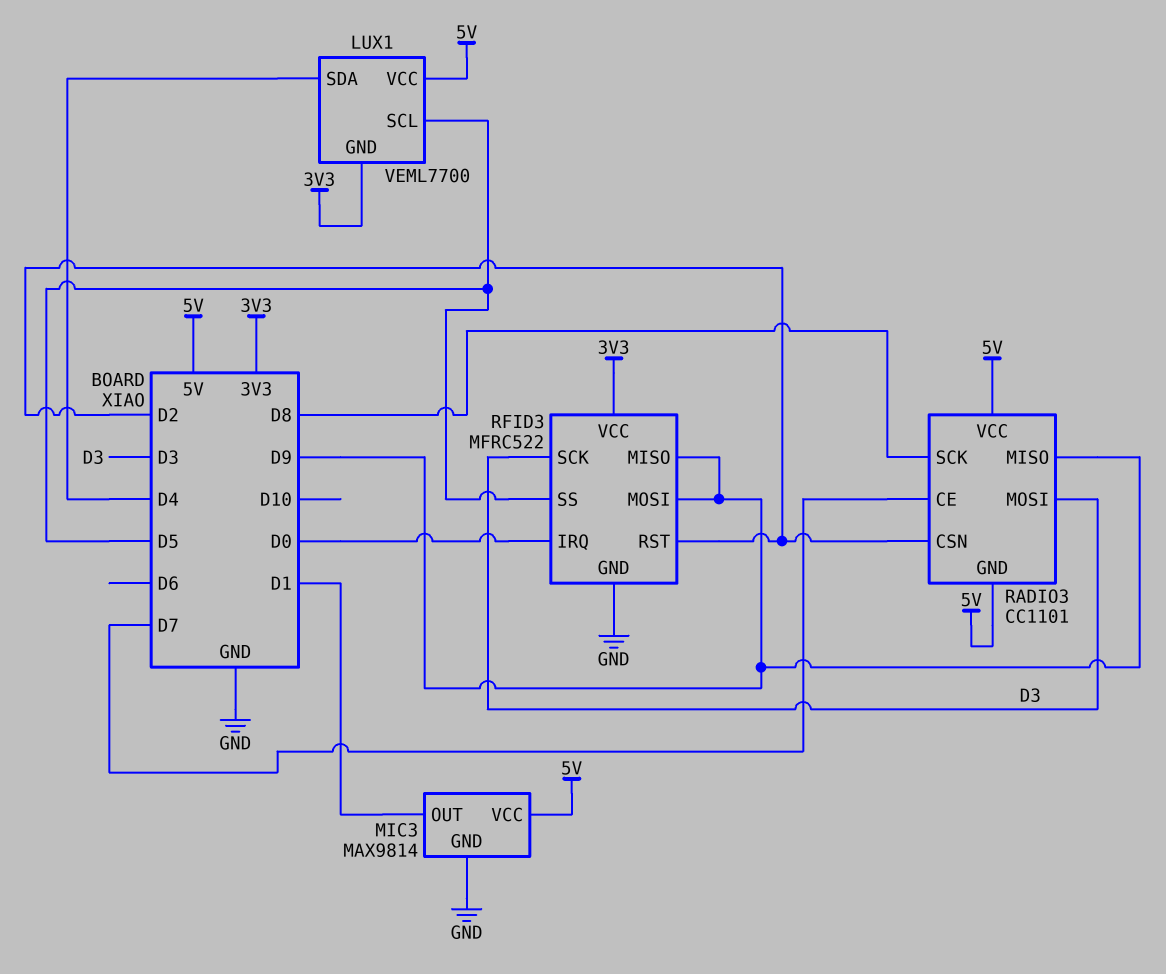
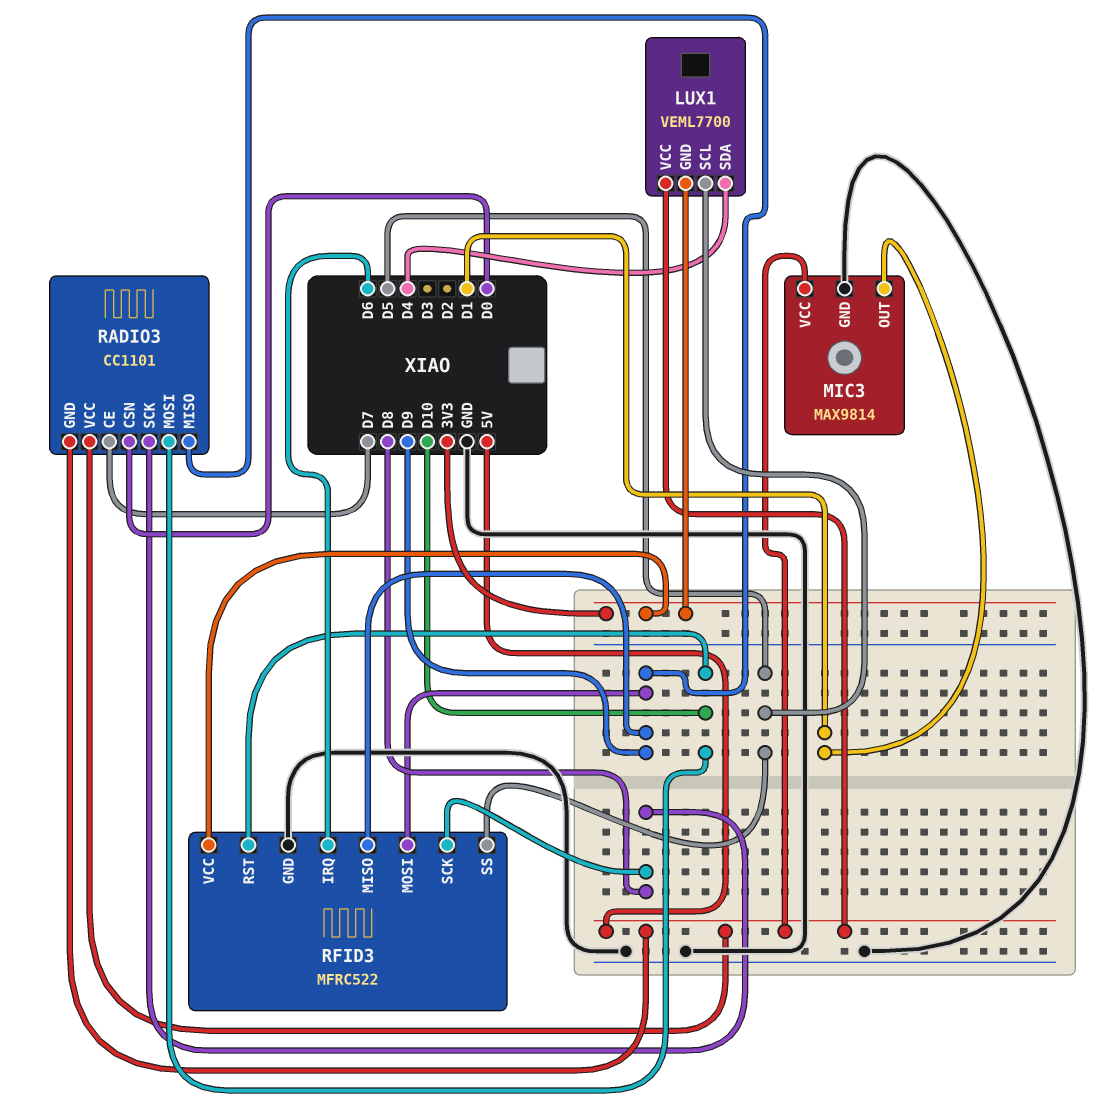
RADIO3 pin CSN: D2 -> D0
RADIO3 pin MOSI: D3 -> D10
RFID3 pin IRQ: D0 -> D6
RFID3 pin RST: D2 -> D10
RFID3 pin SCK: D3 -> D8

